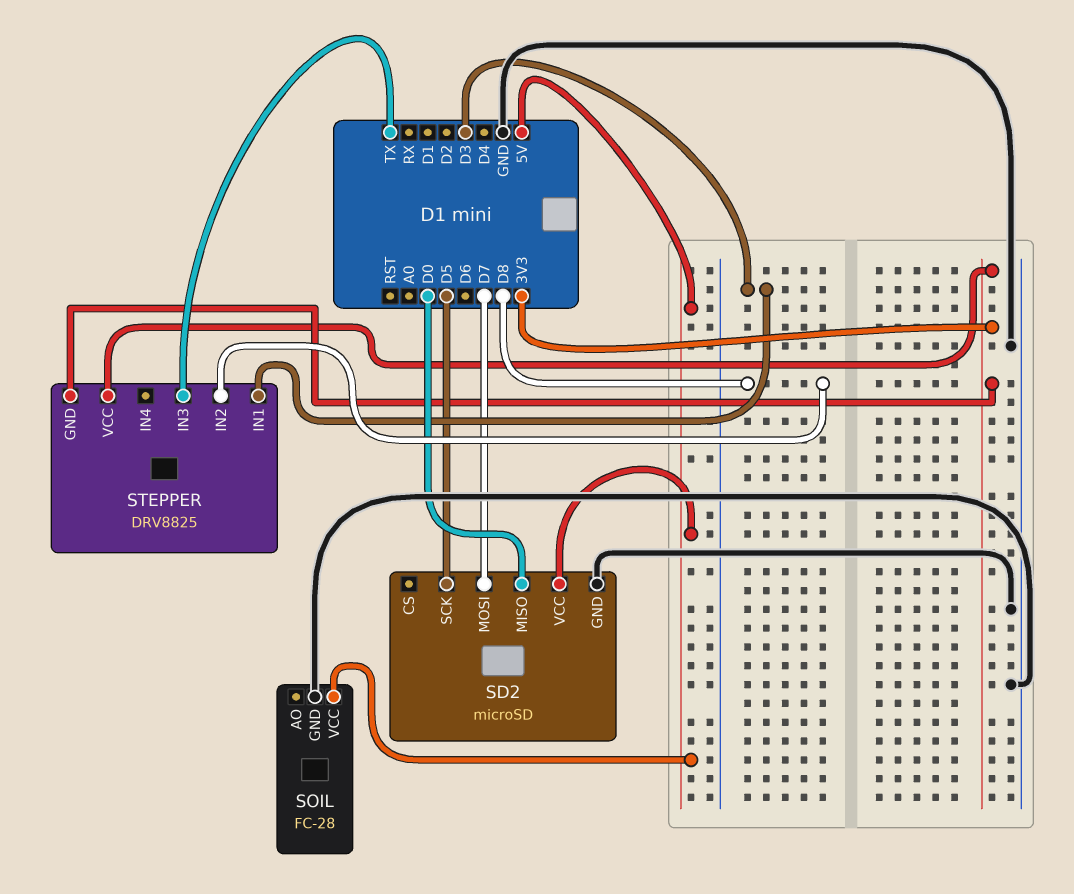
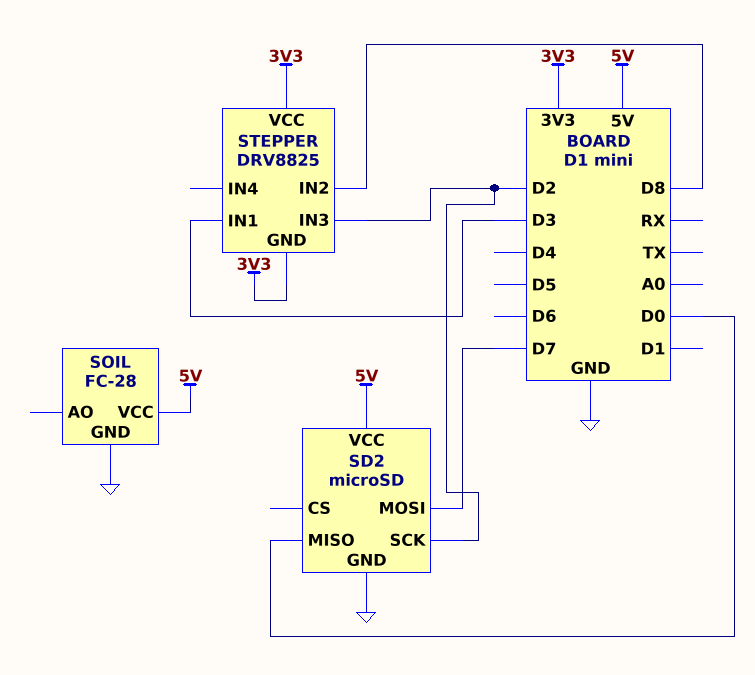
SD2 pin SCK: D5 -> D2
STEPPER pin IN3: TX -> D2

